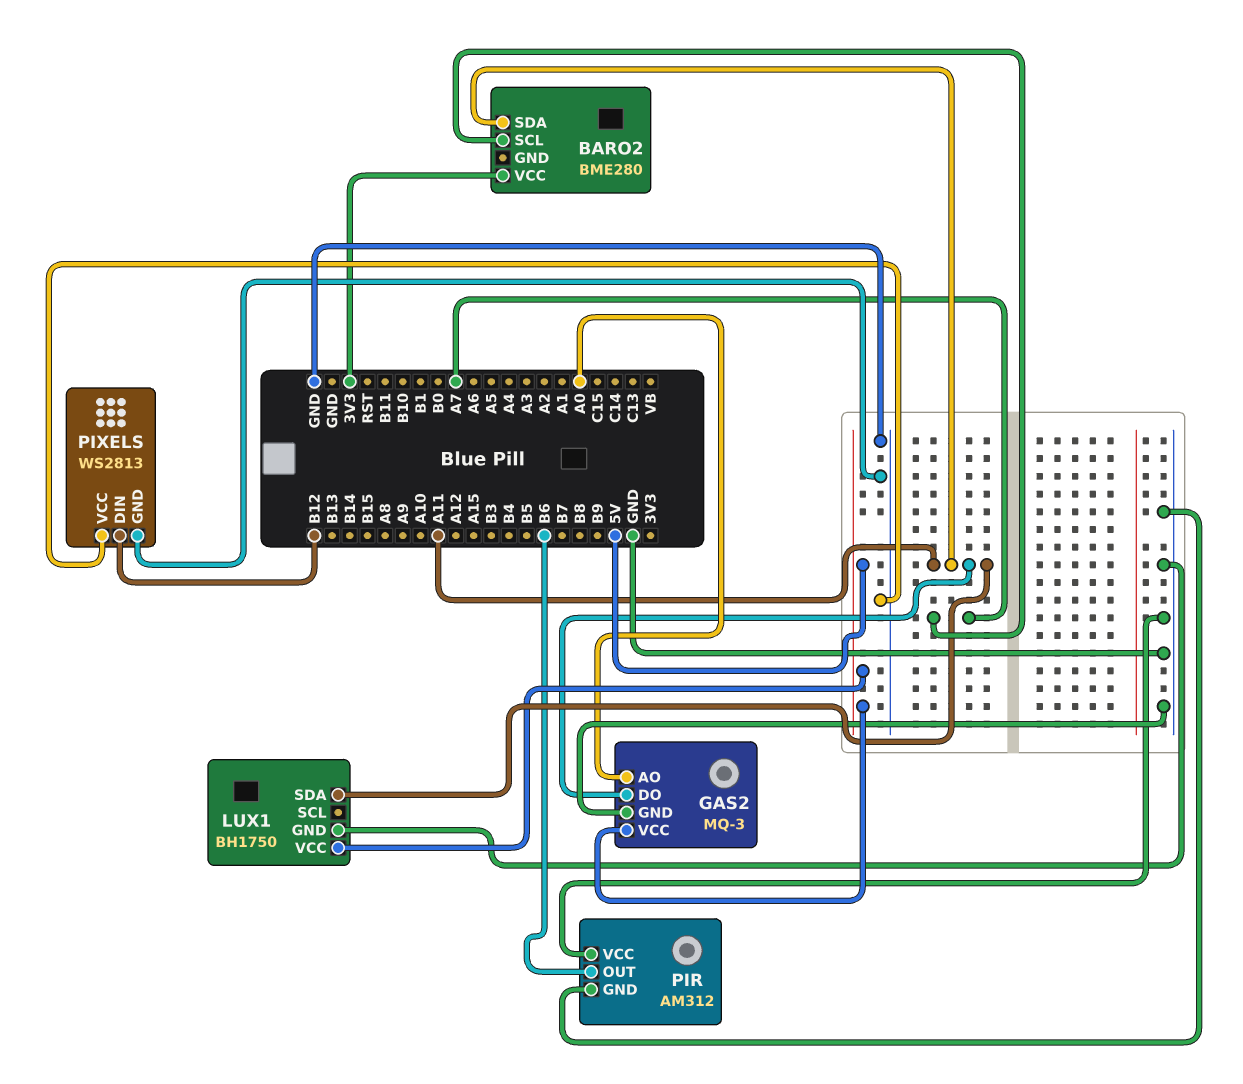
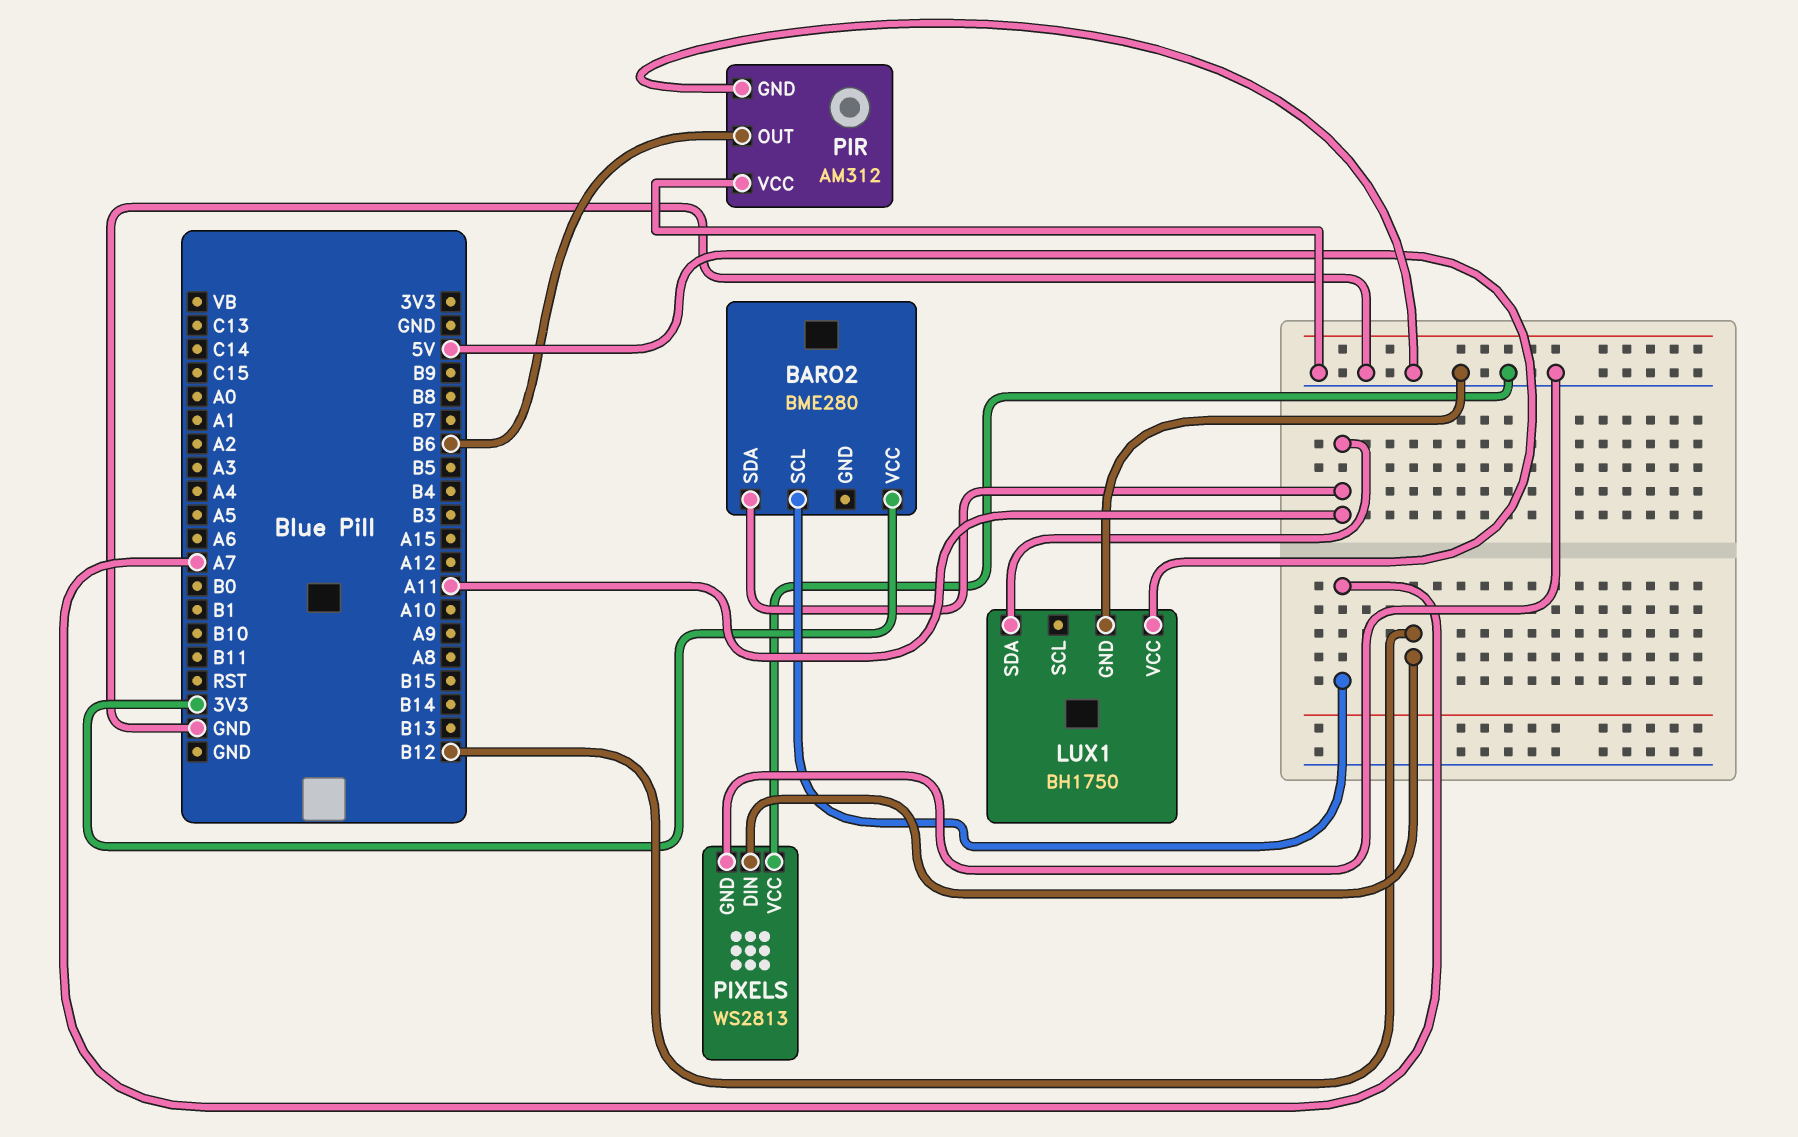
GAS2: MQ-3 -> none
GAS2 pin AO: A0 -> none
GAS2 pin DO: A11 -> none
GAS2 pin GND: GND -> none
GAS2 pin VCC: 5V -> none

